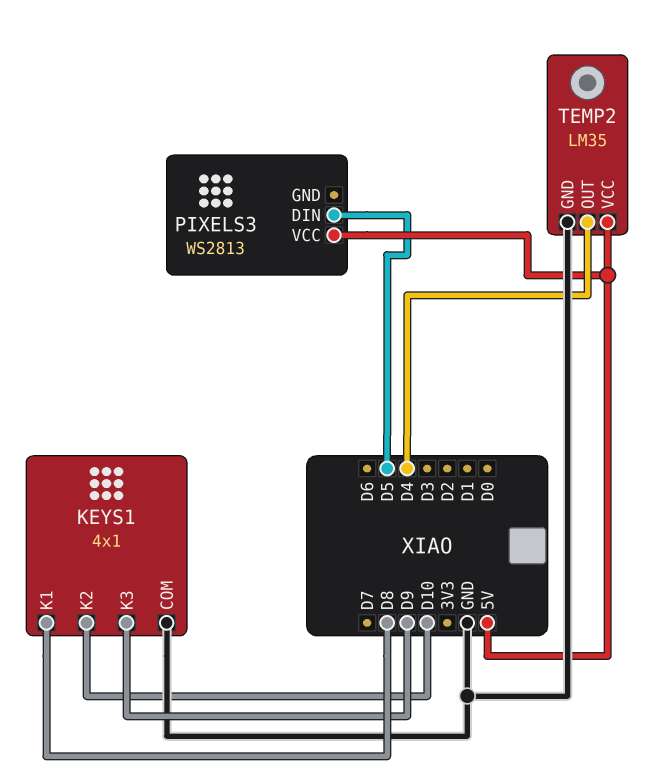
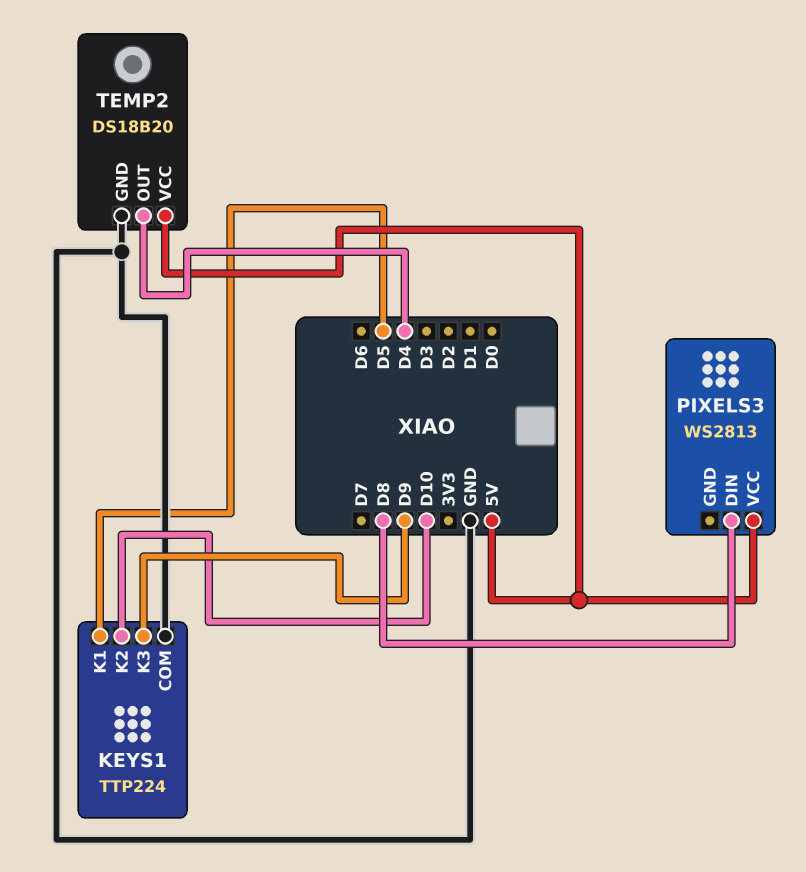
KEYS1: 4x1 -> TTP224
KEYS1 pin K1: D8 -> D5
PIXELS3 pin DIN: D5 -> D8
TEMP2: LM35 -> DS18B20

